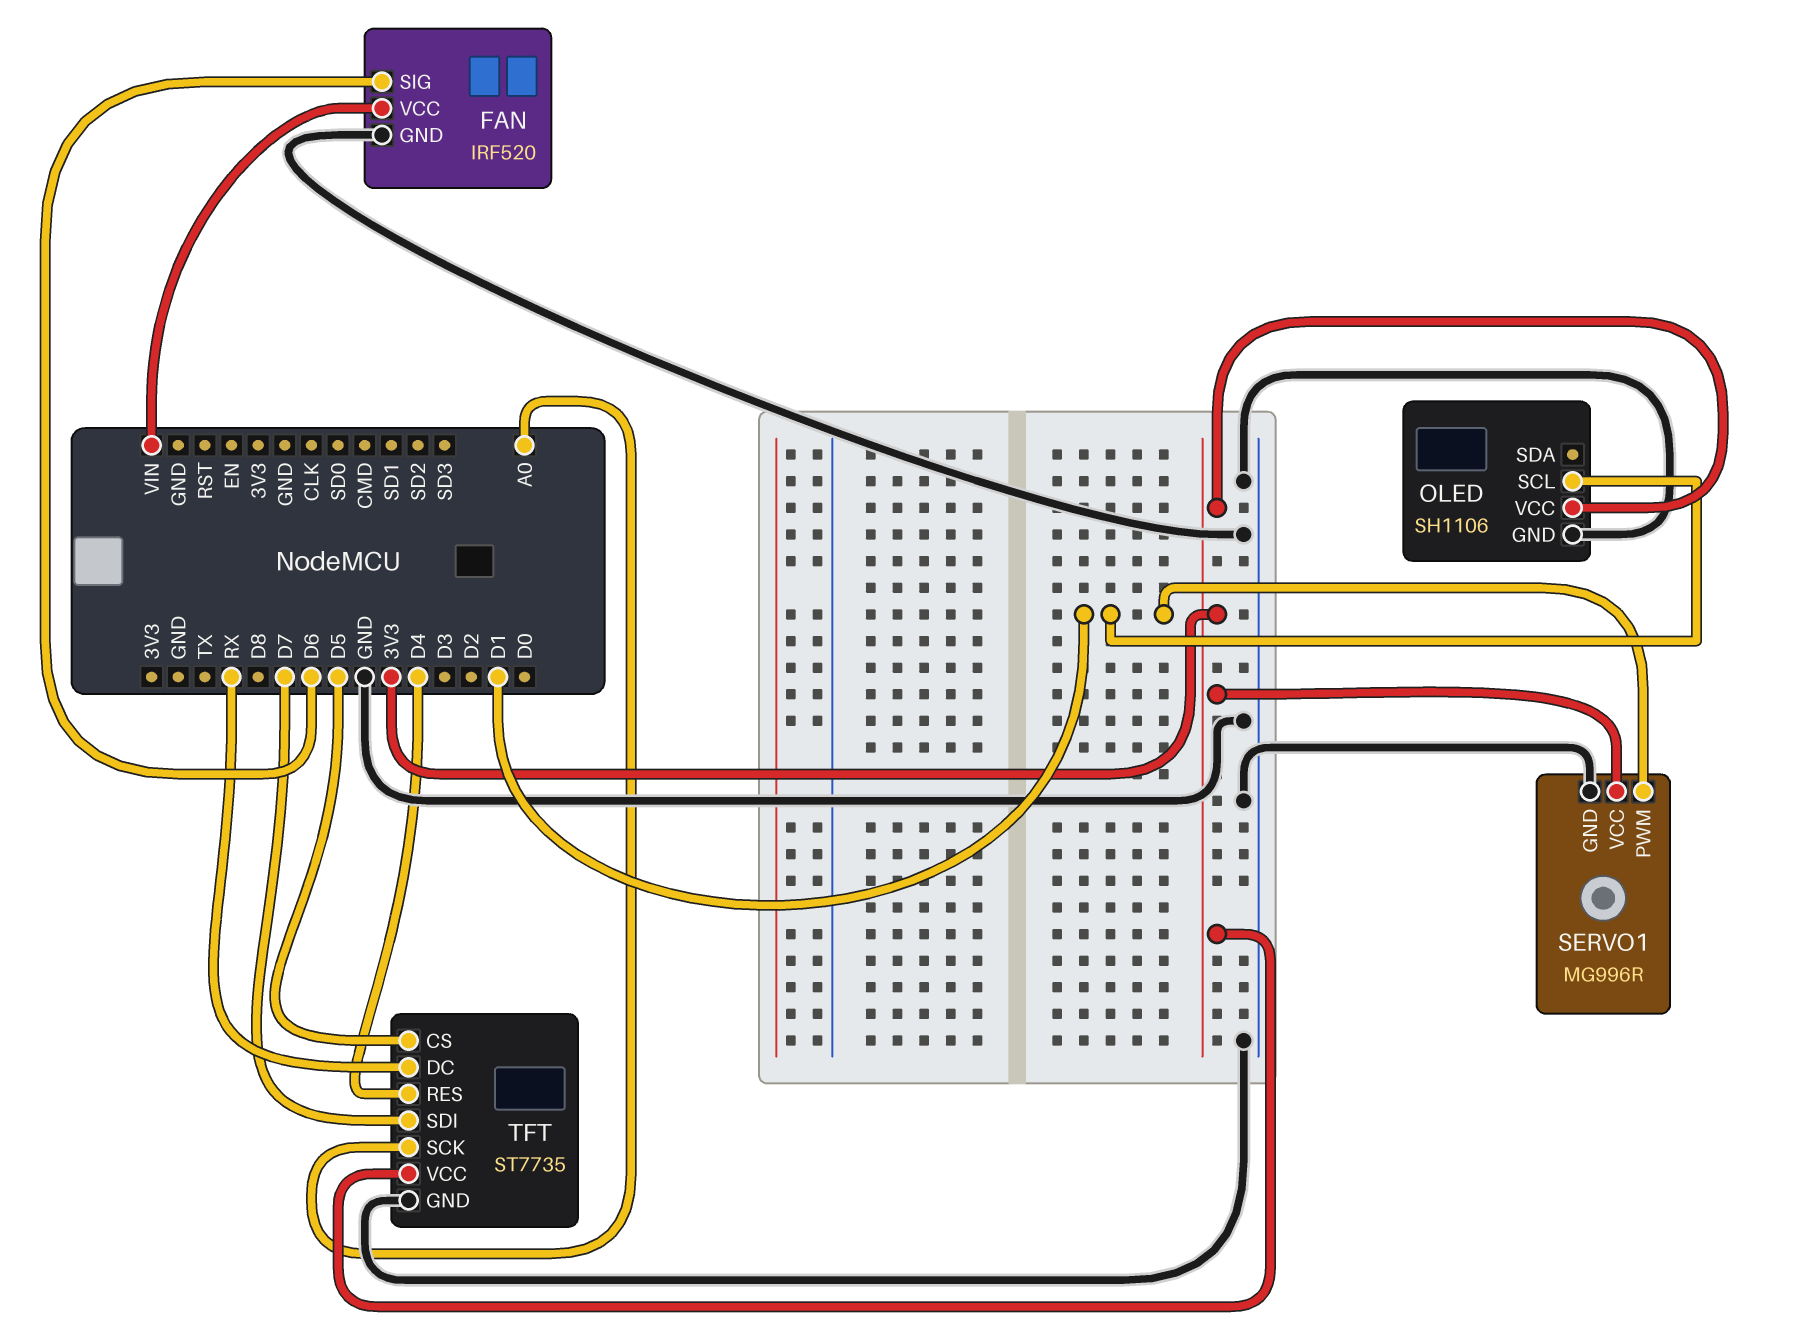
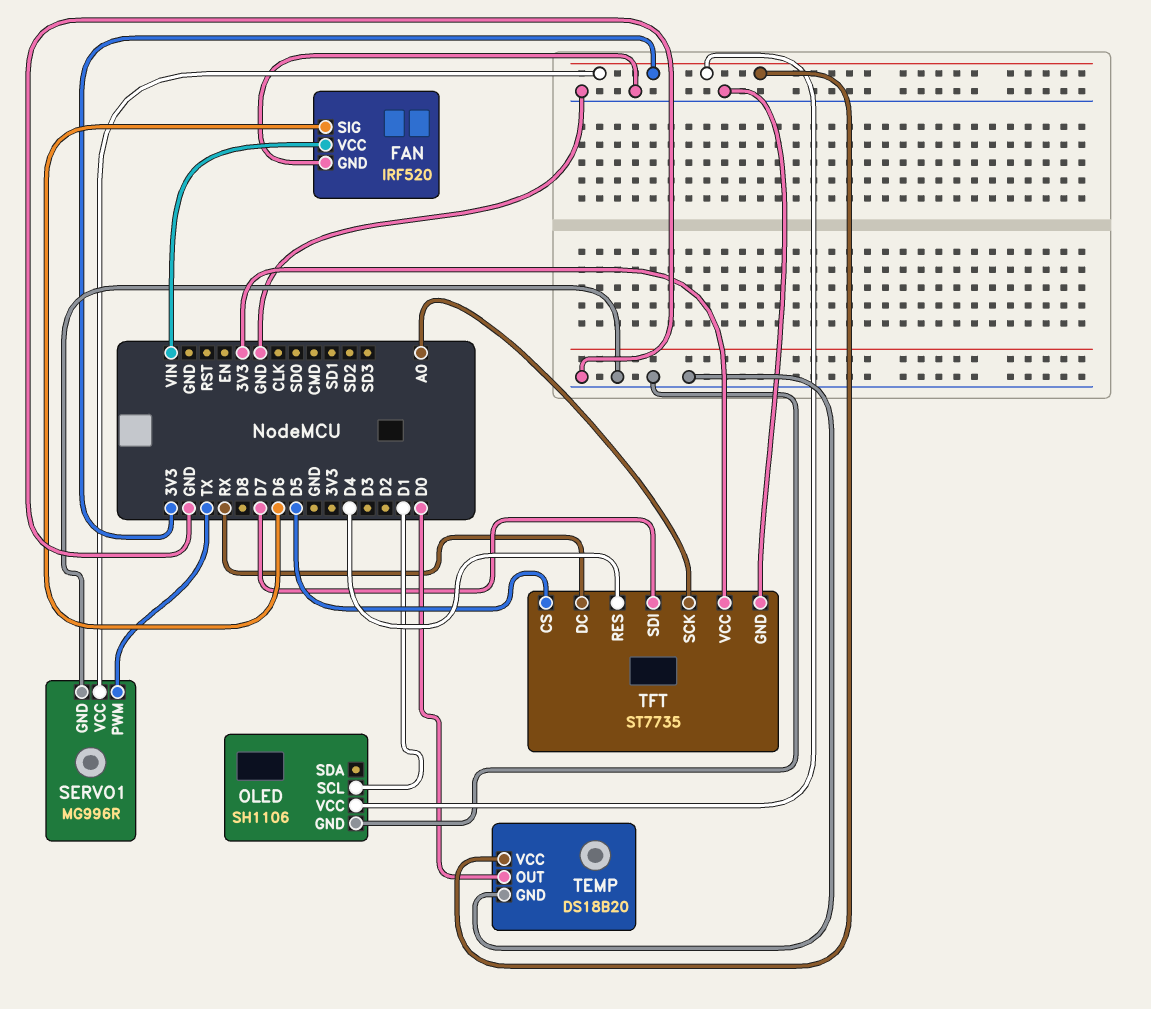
SERVO1 pin PWM: D1 -> TX
TEMP: none -> DS18B20
TEMP pin GND: none -> GND
TEMP pin OUT: none -> D0
TEMP pin VCC: none -> 3V3

